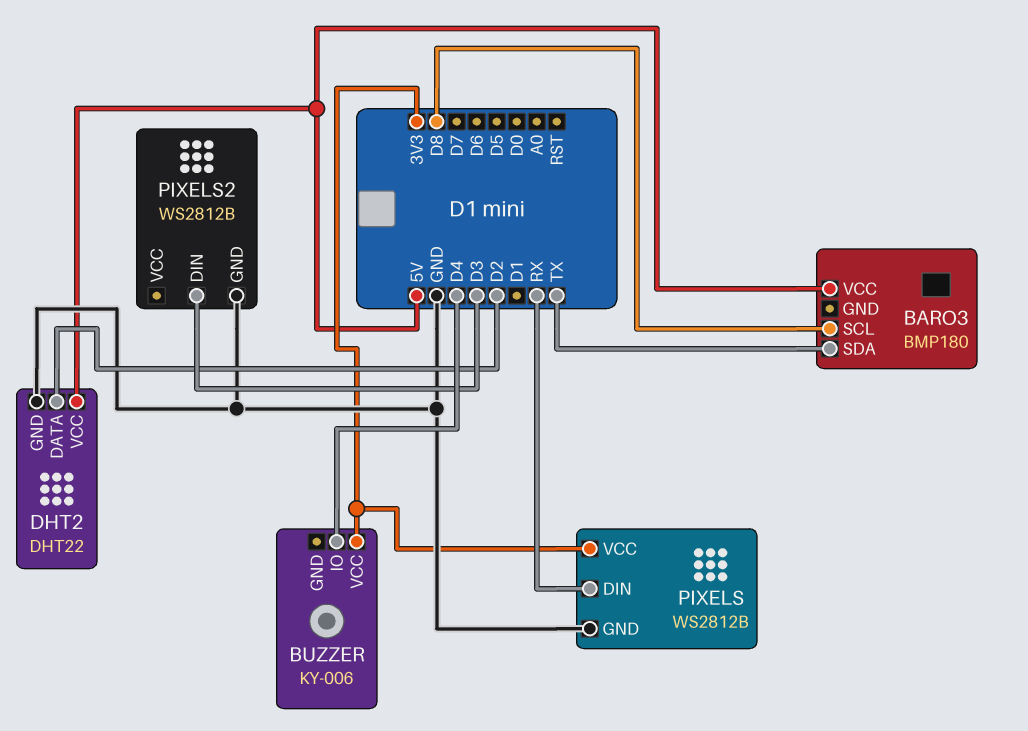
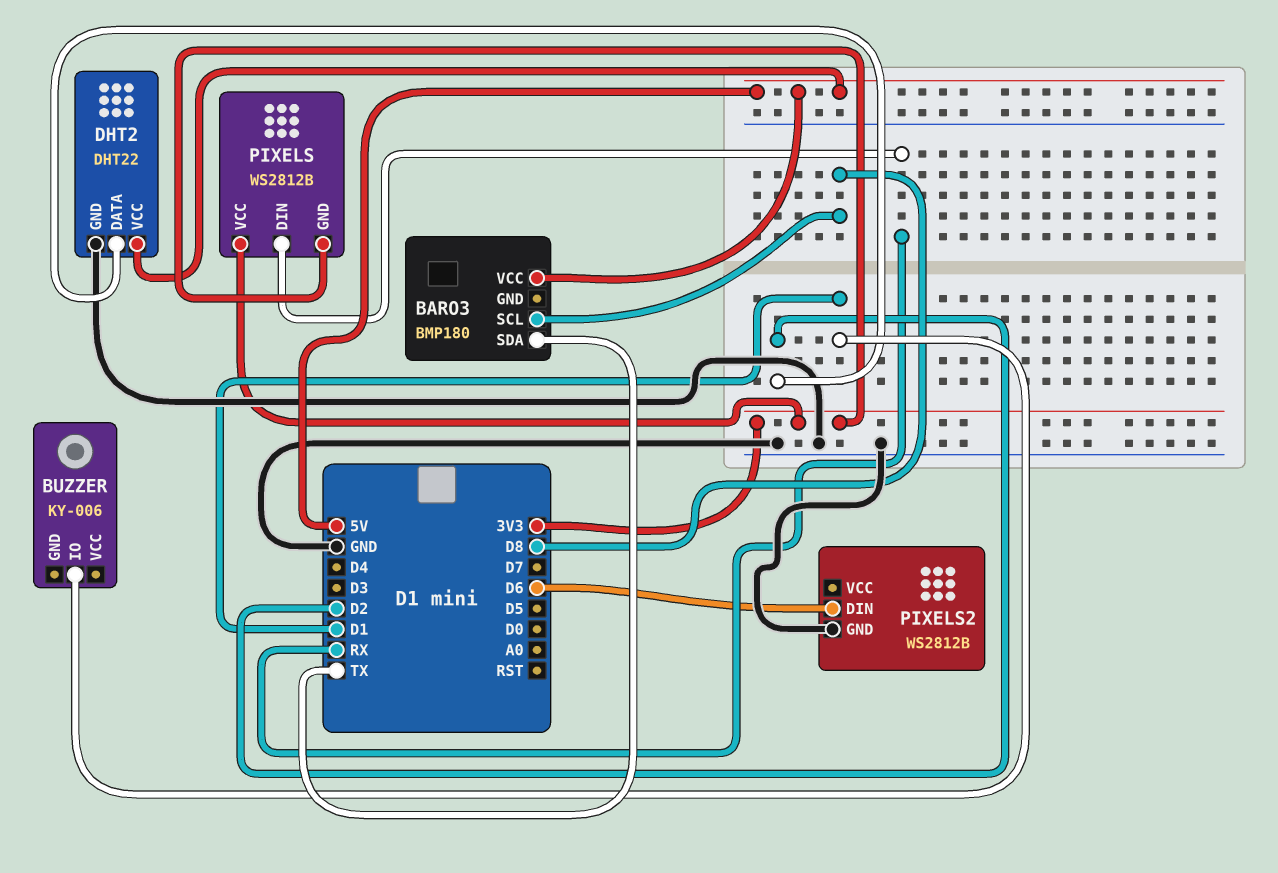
BUZZER pin IO: D4 -> D1
BUZZER pin VCC: 3V3 -> none
PIXELS pin GND: GND -> 3V3
PIXELS2 pin DIN: D3 -> D6

